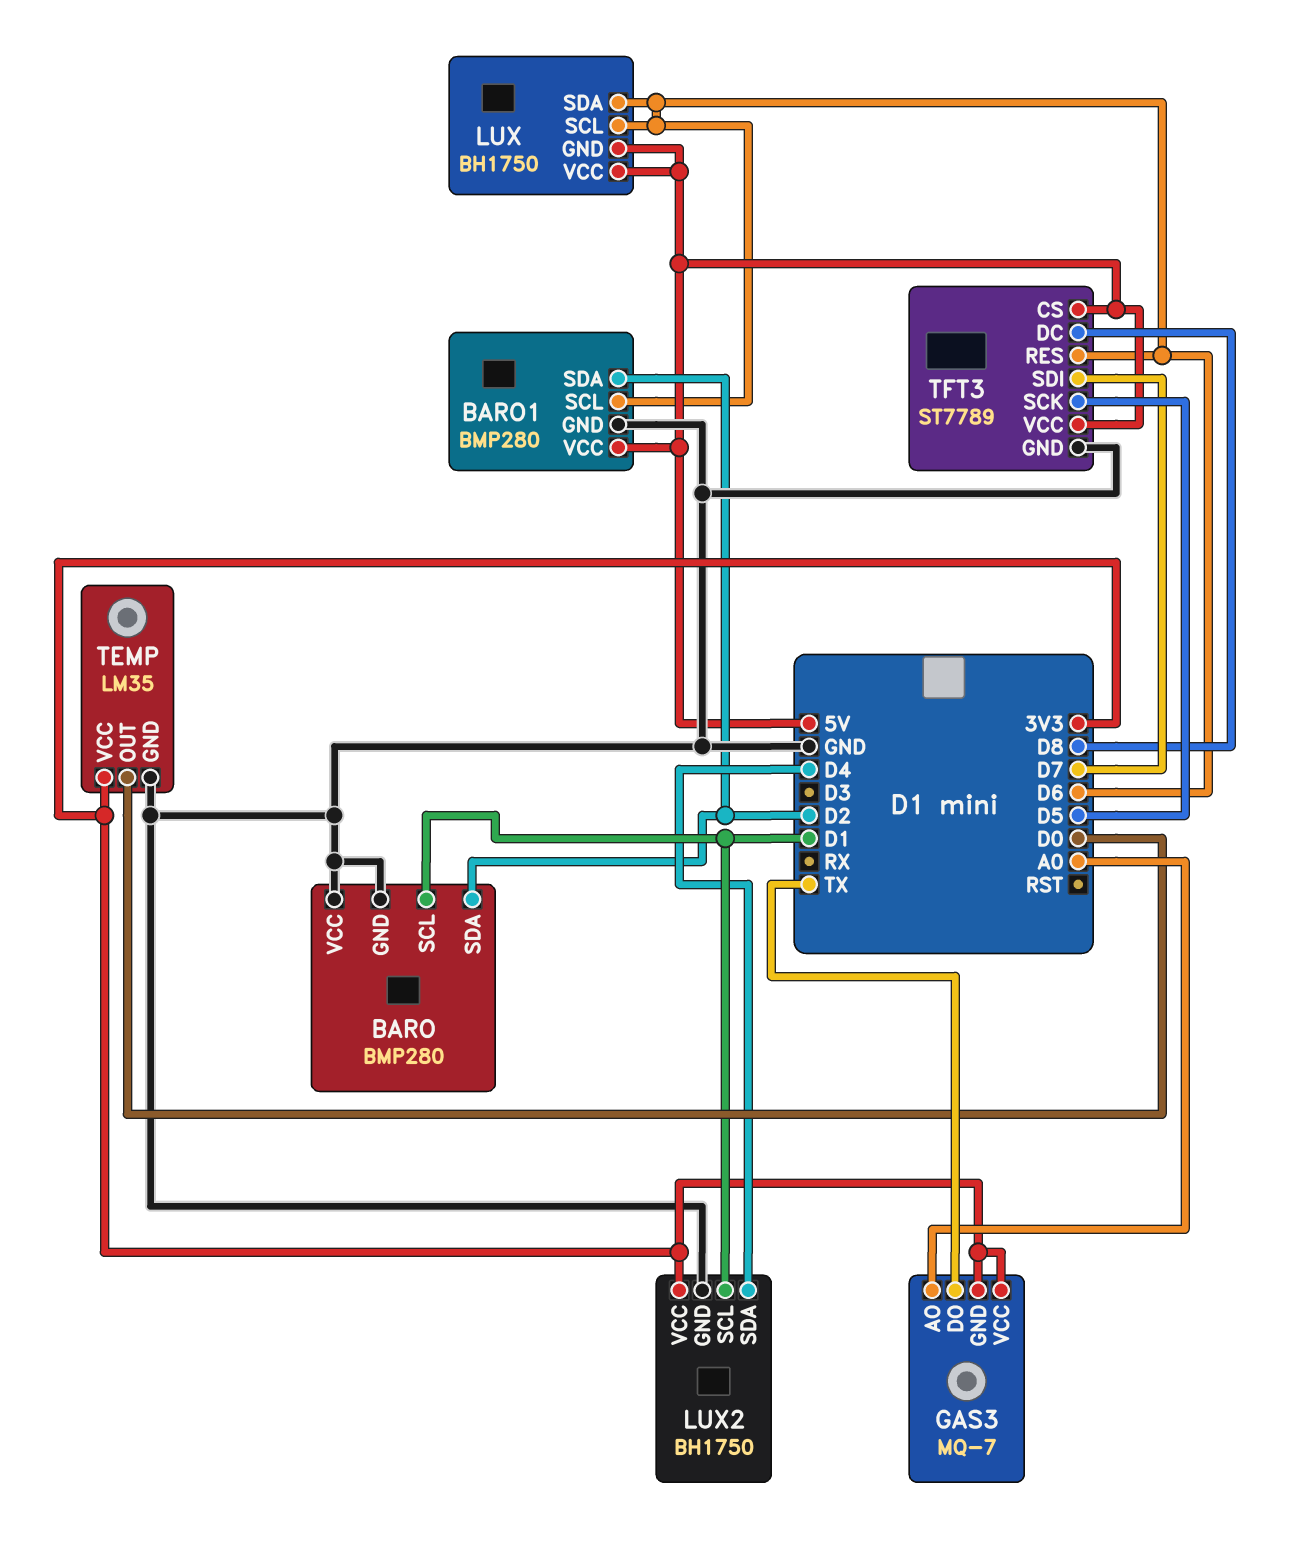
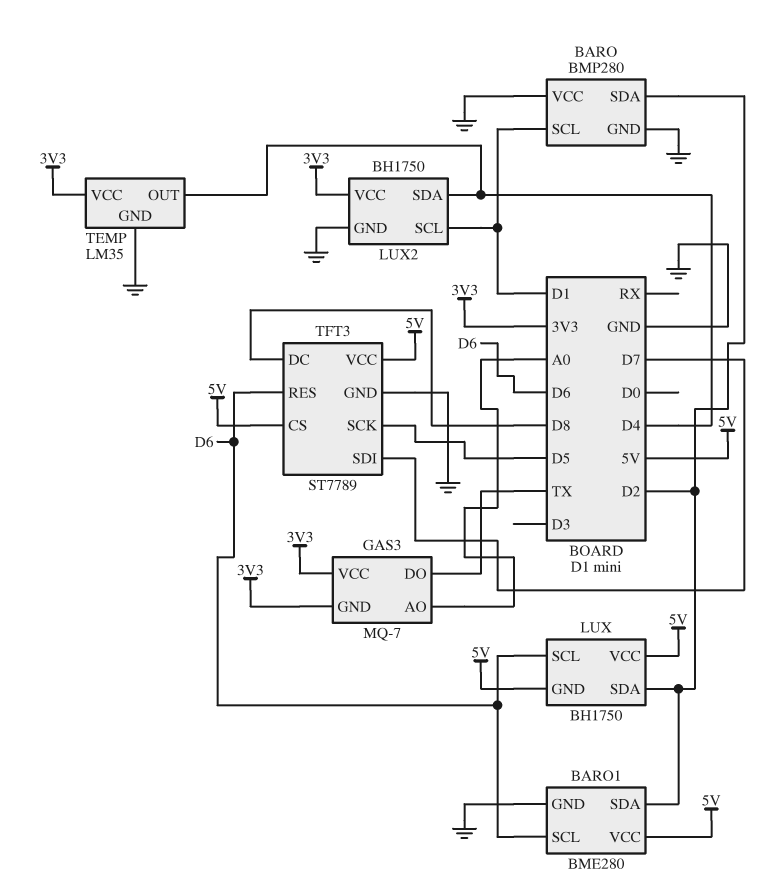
BARO1: BMP280 -> BME280
LUX pin SDA: D6 -> D2
TEMP pin OUT: D0 -> D4

